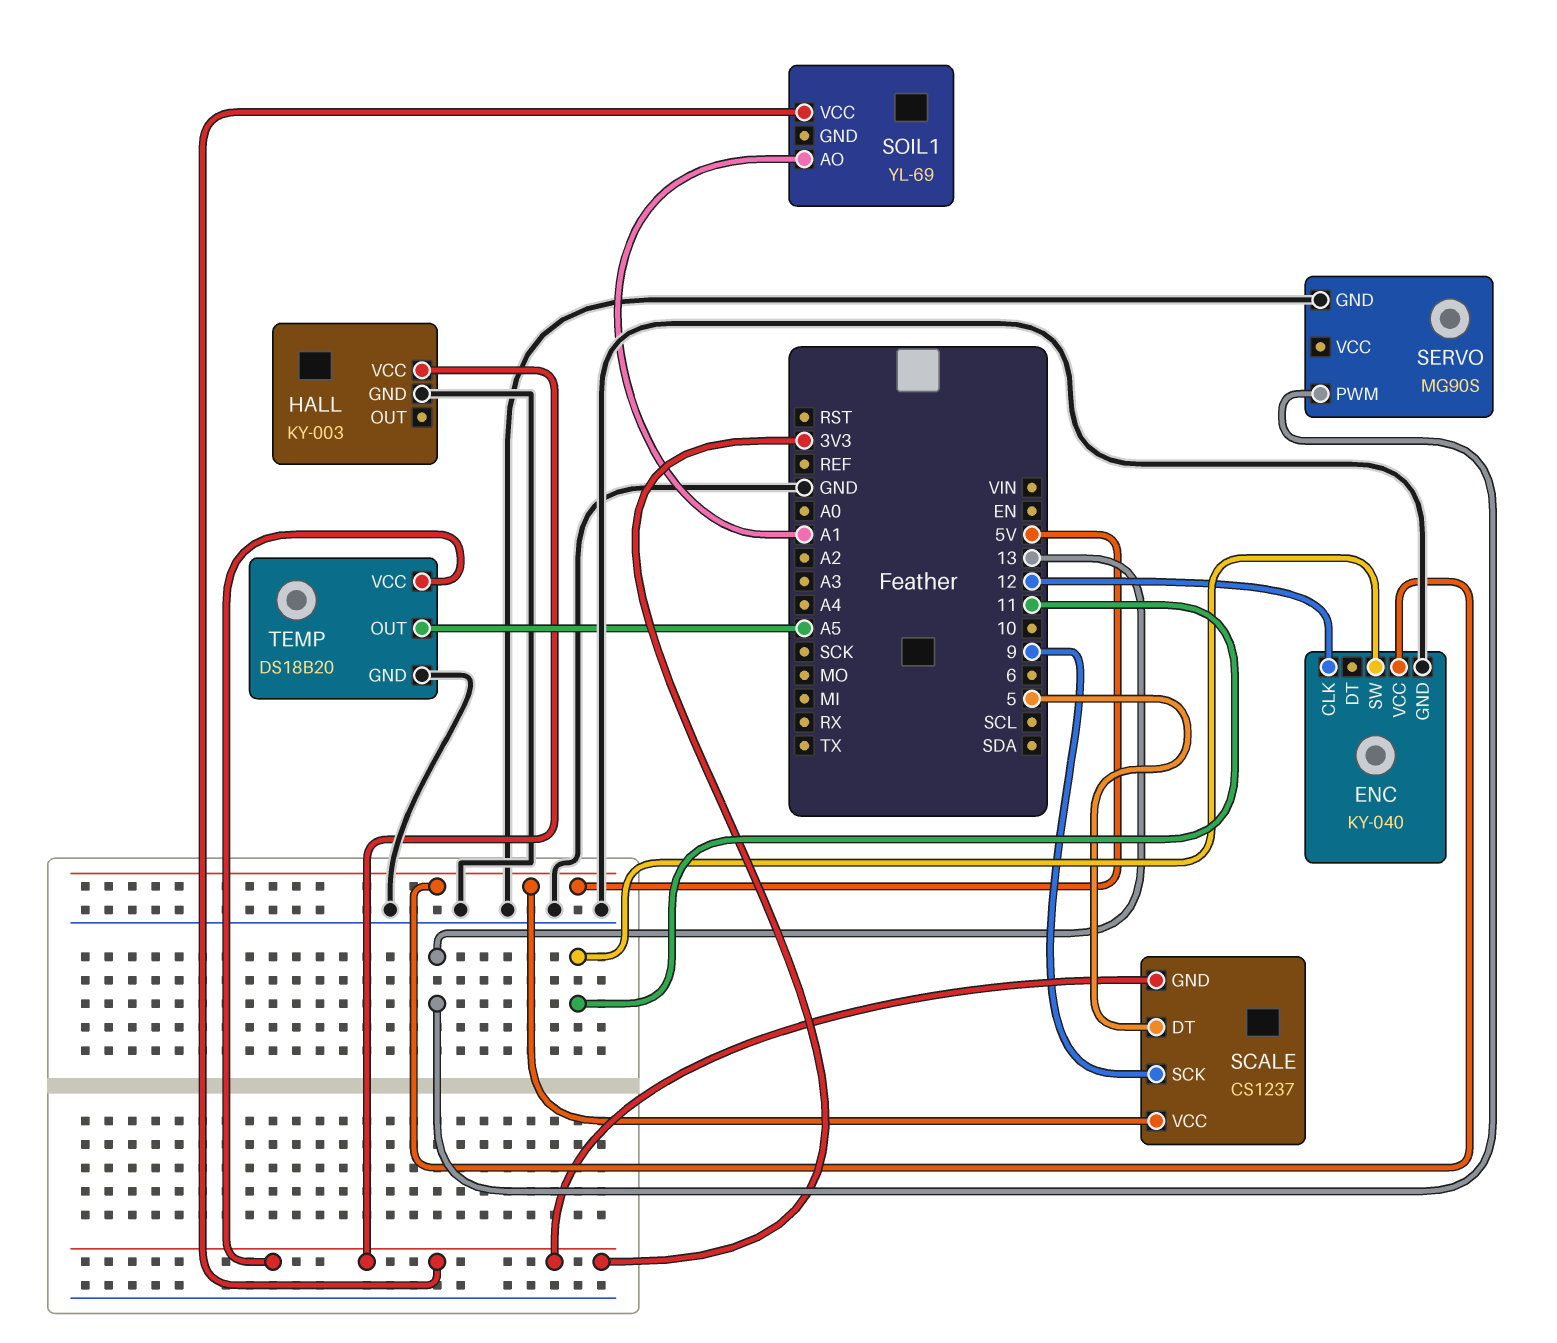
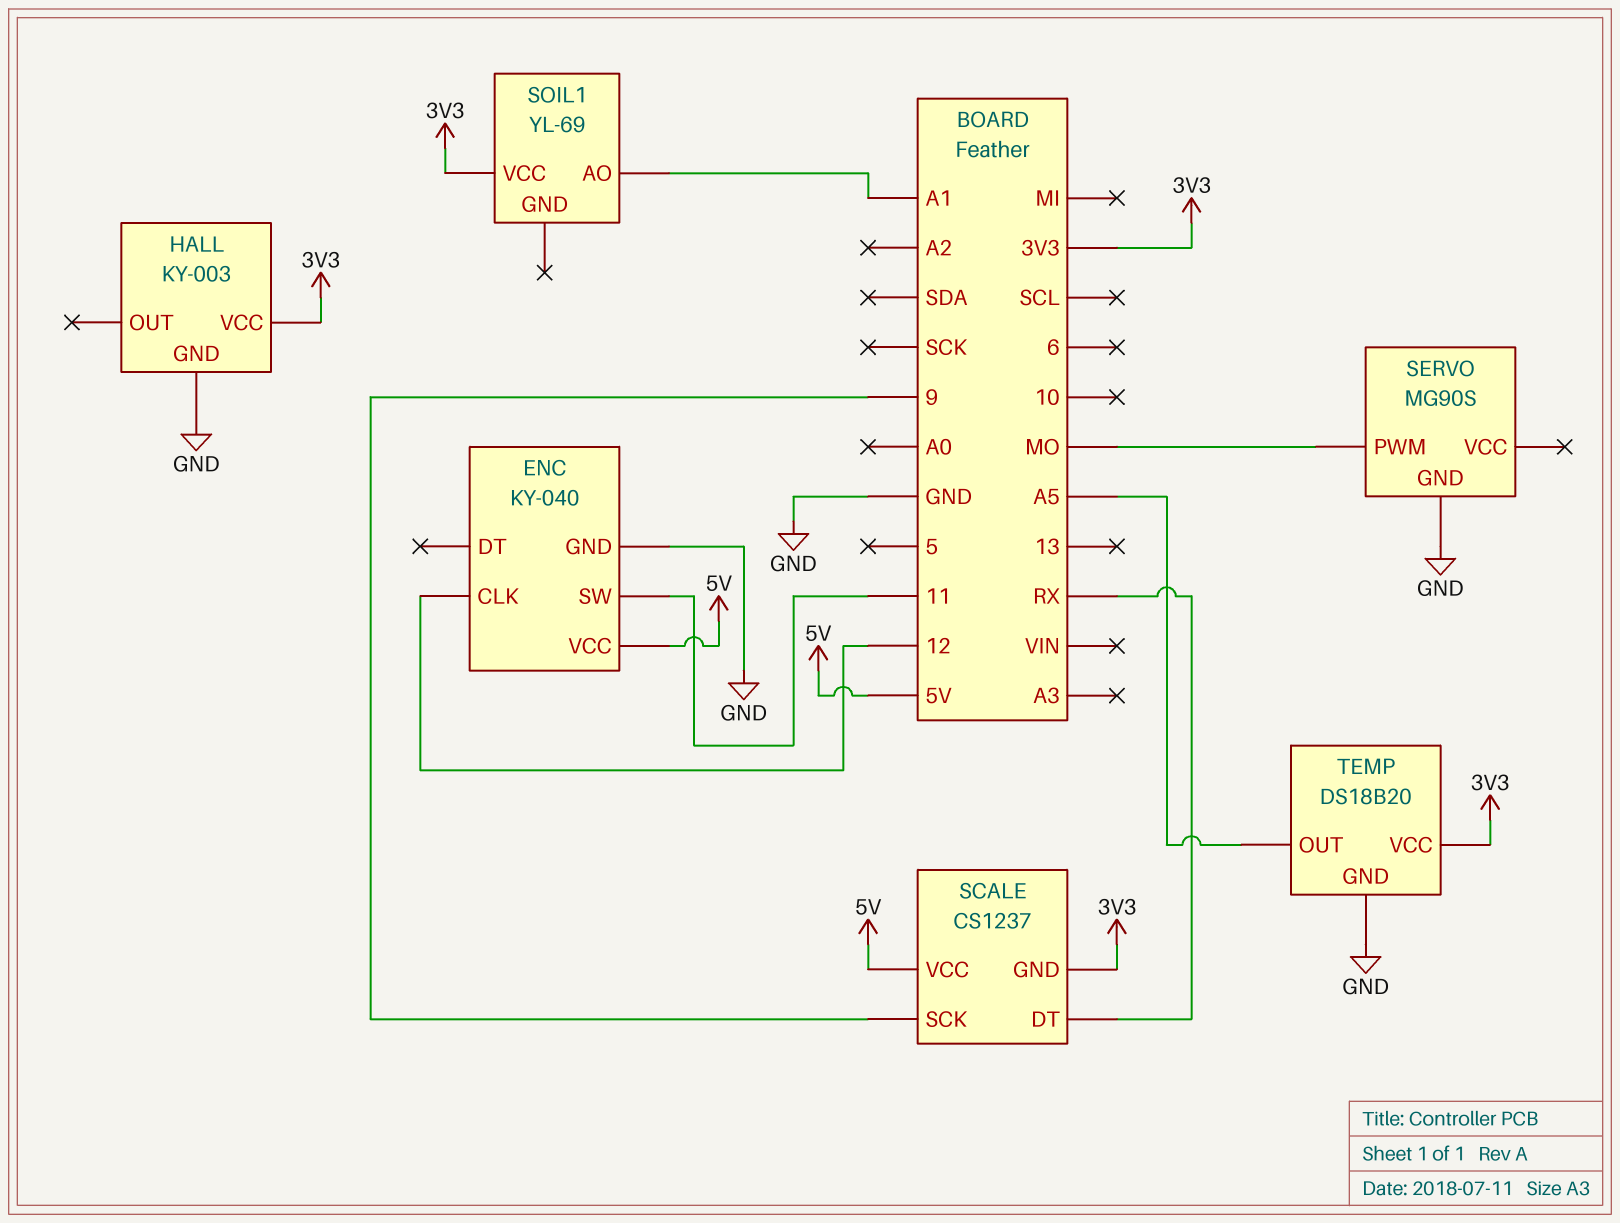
SCALE pin DT: 5 -> RX
SERVO pin PWM: 13 -> MO

